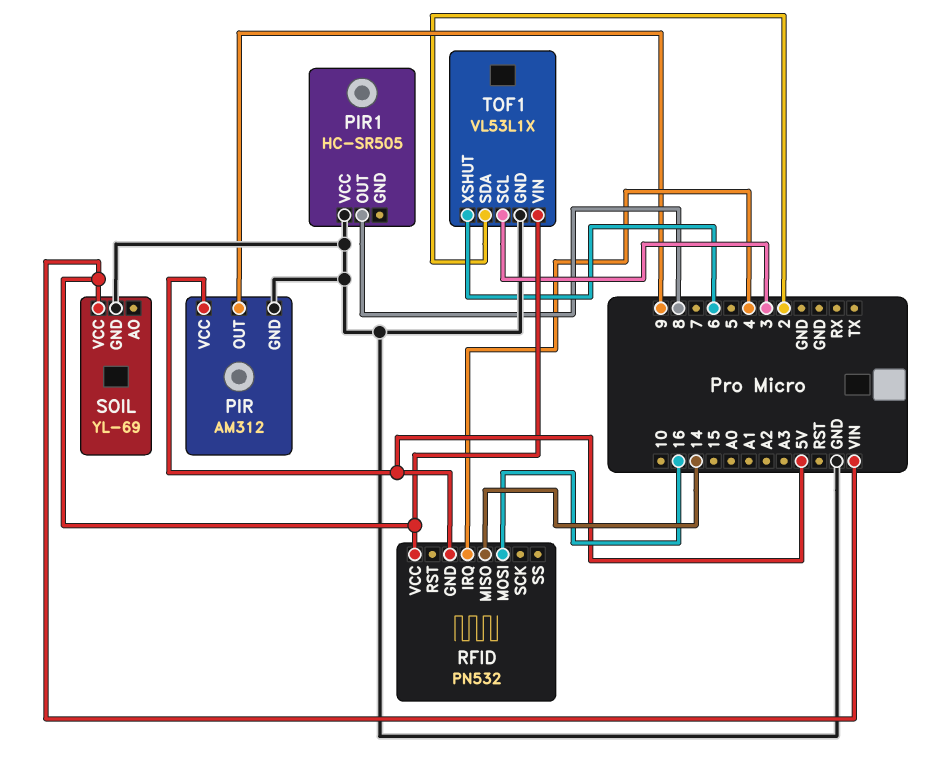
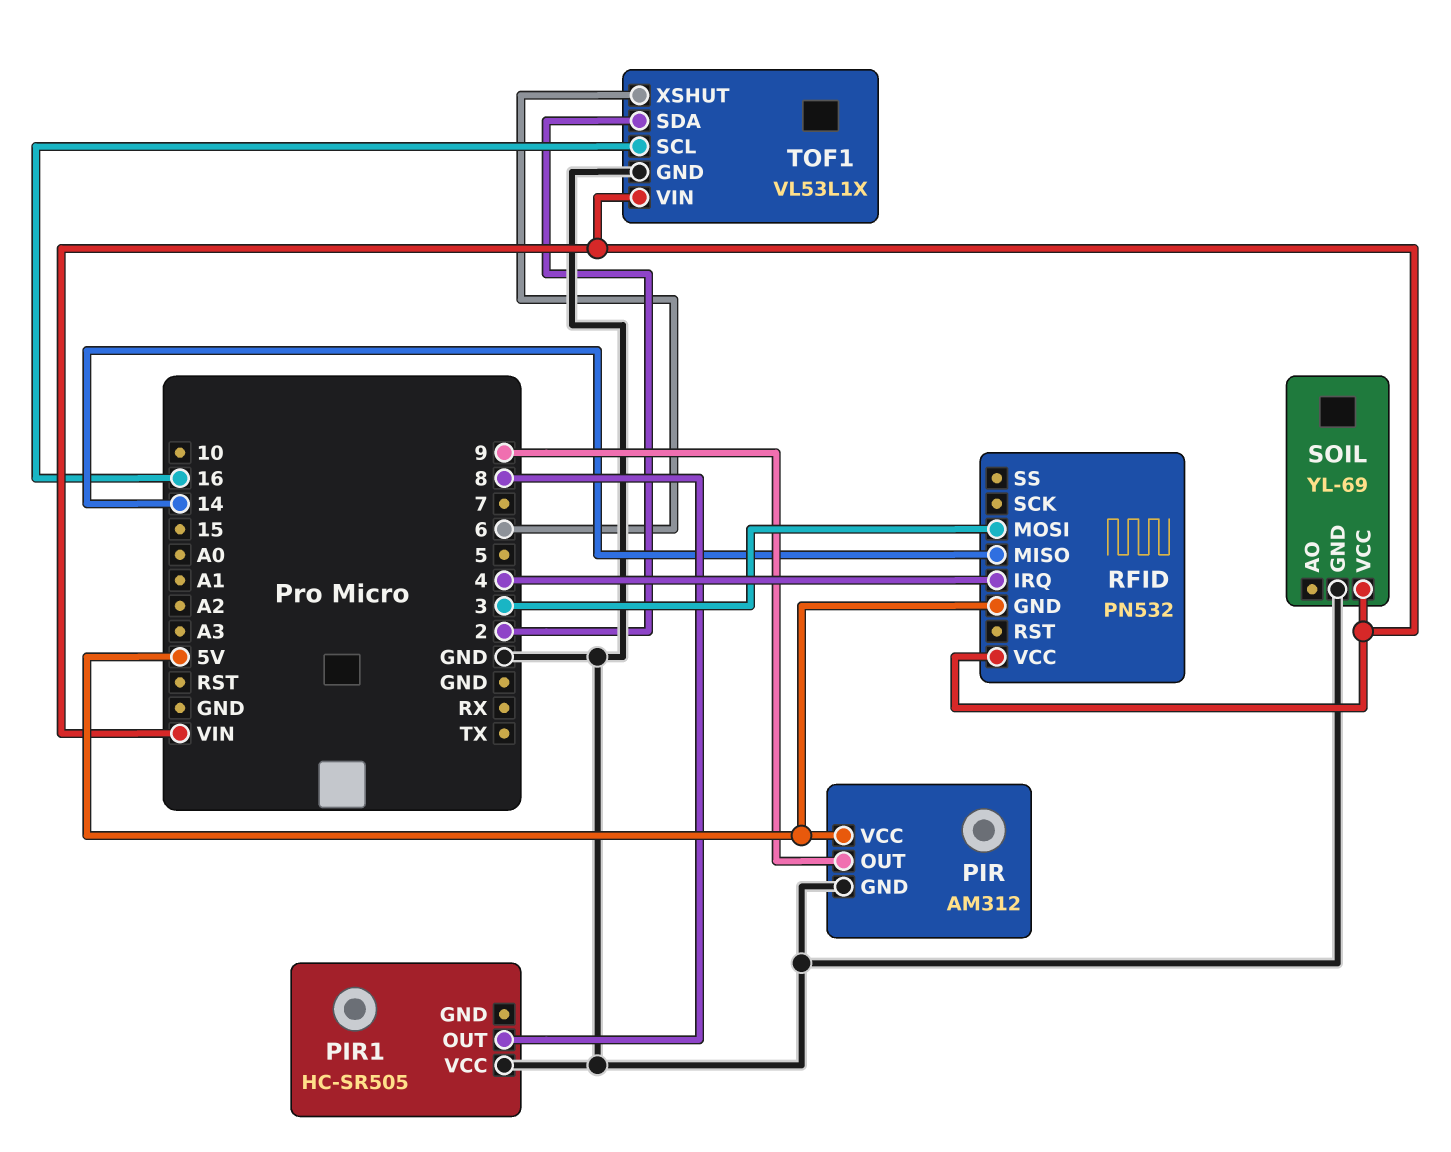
RFID pin MOSI: 16 -> 3
TOF1 pin SCL: 3 -> 16

